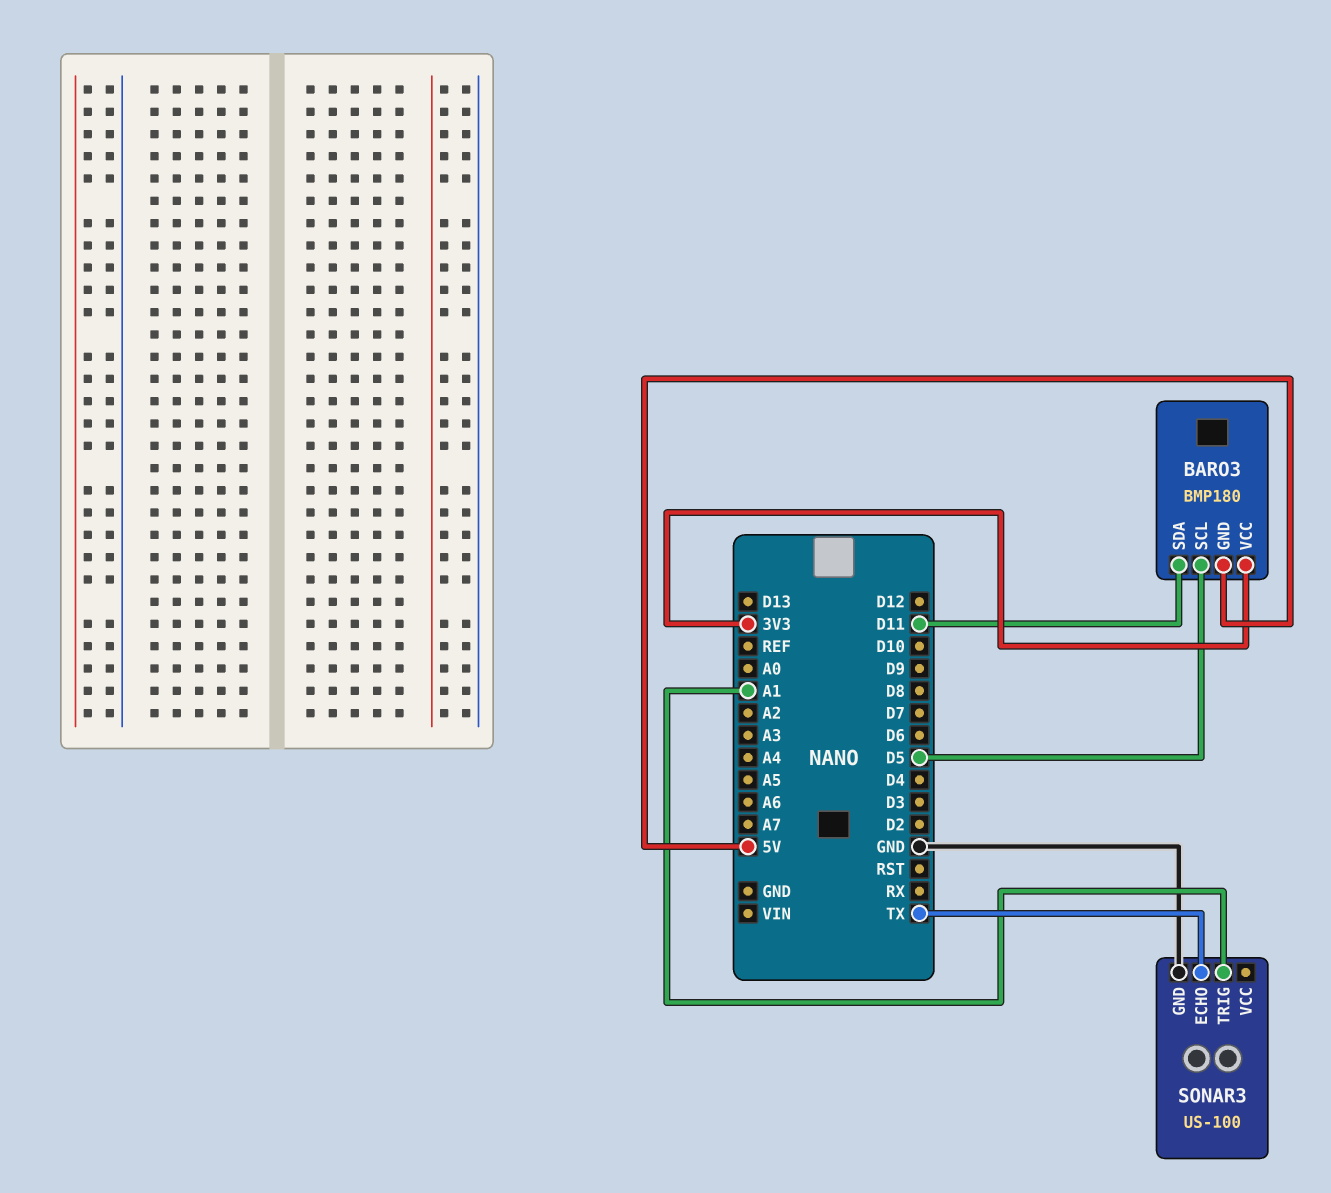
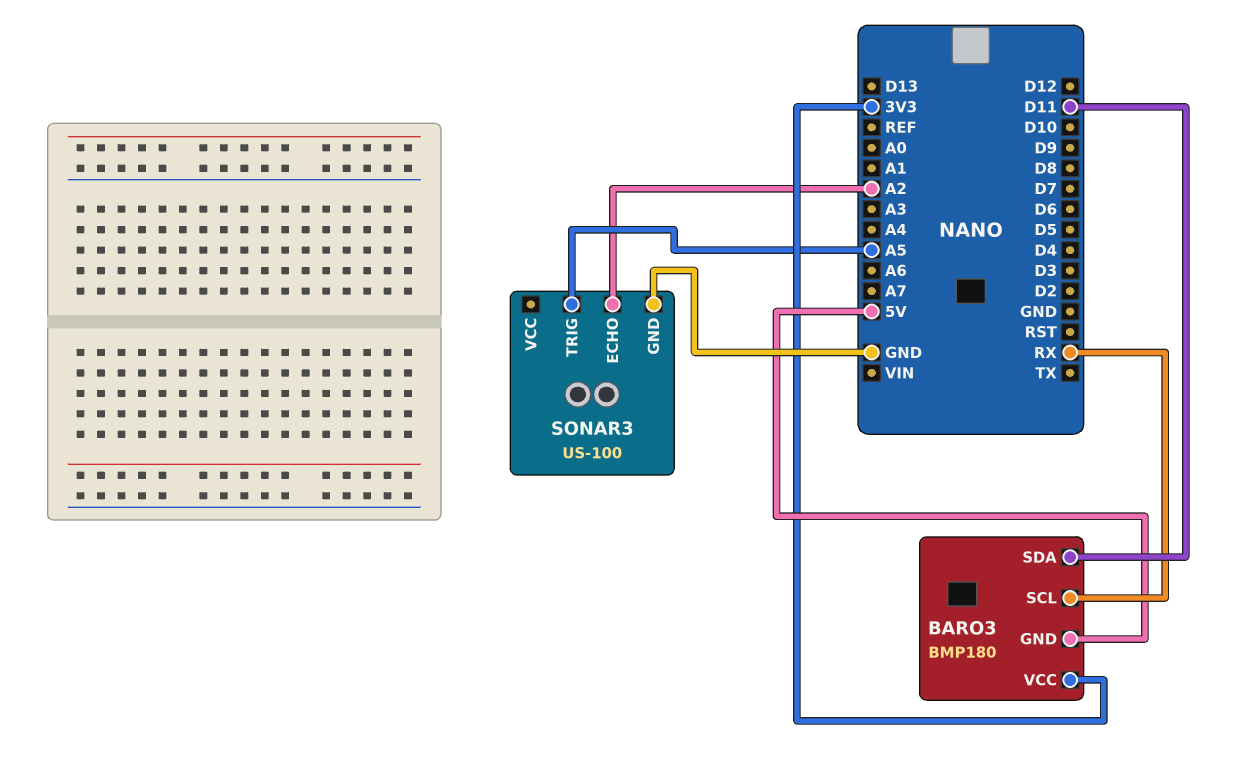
BARO3 pin SCL: D5 -> RX
SONAR3 pin ECHO: TX -> A2
SONAR3 pin TRIG: A1 -> A5

